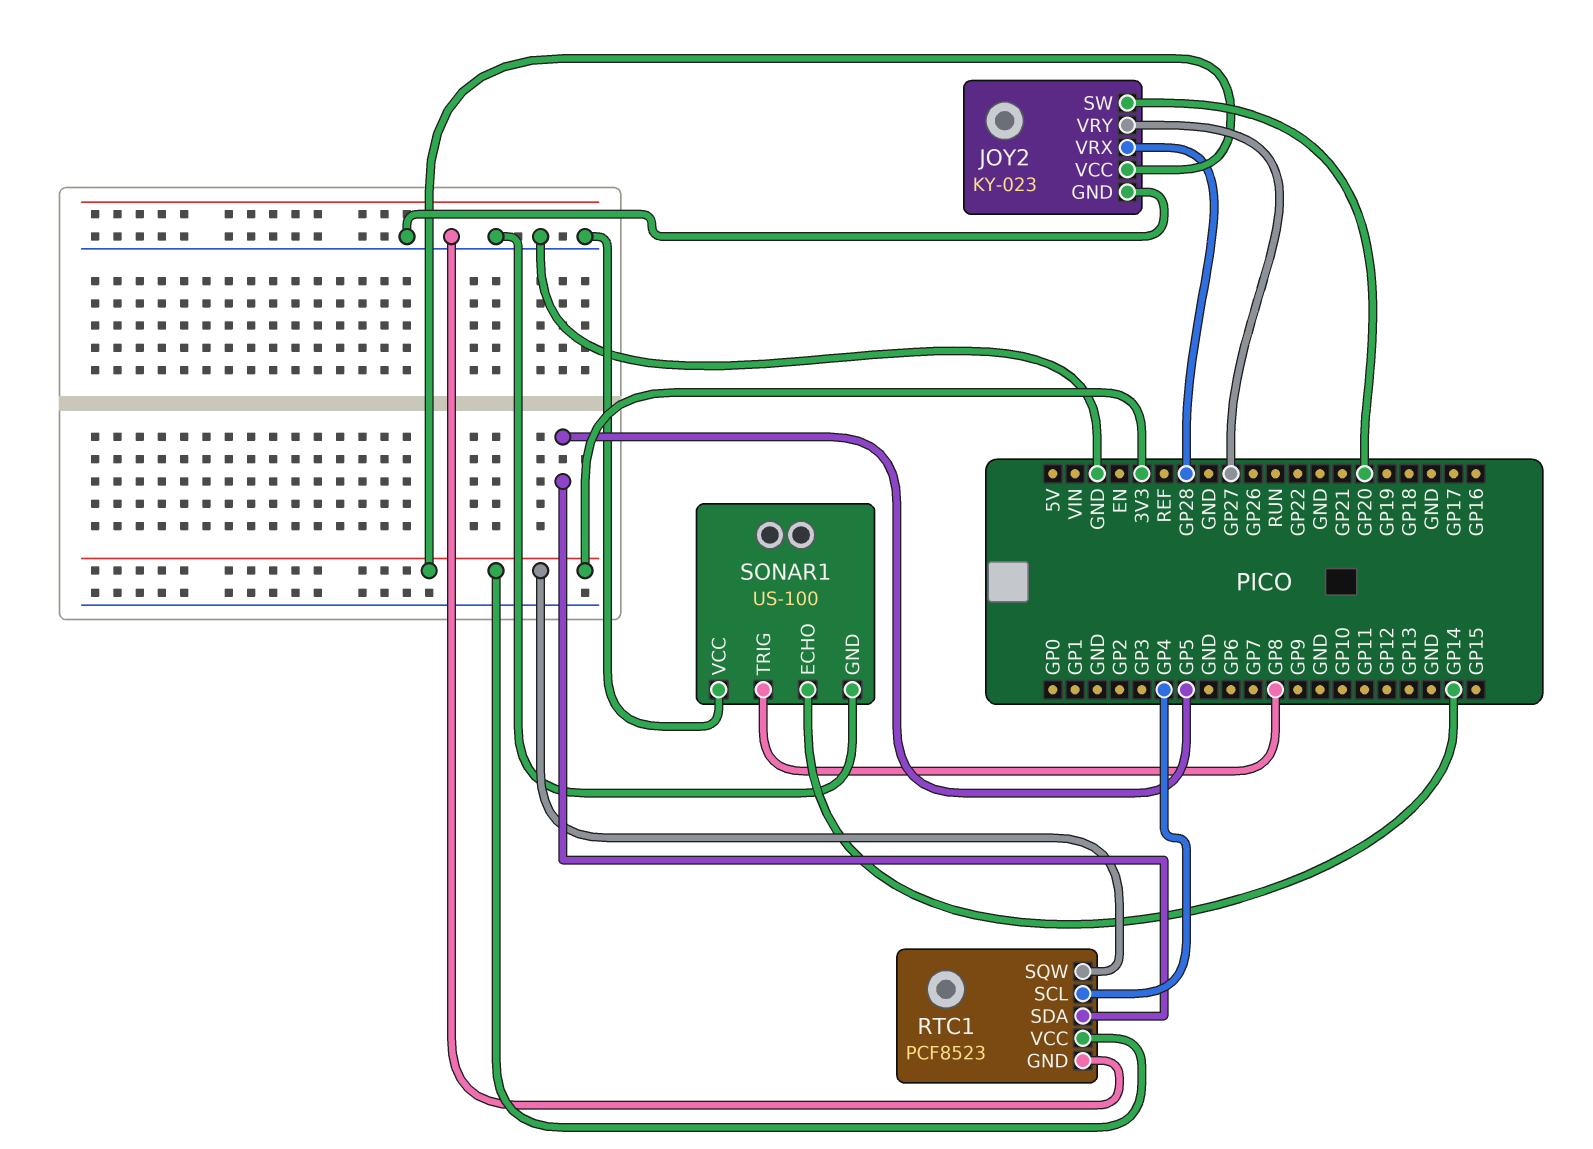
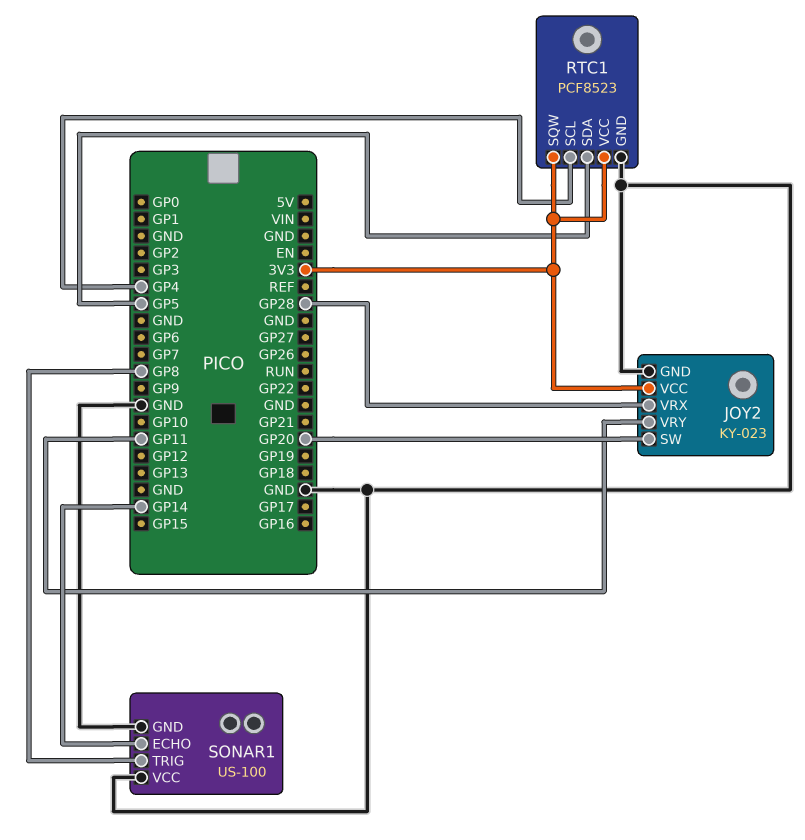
JOY2 pin VRY: GP27 -> GP11

